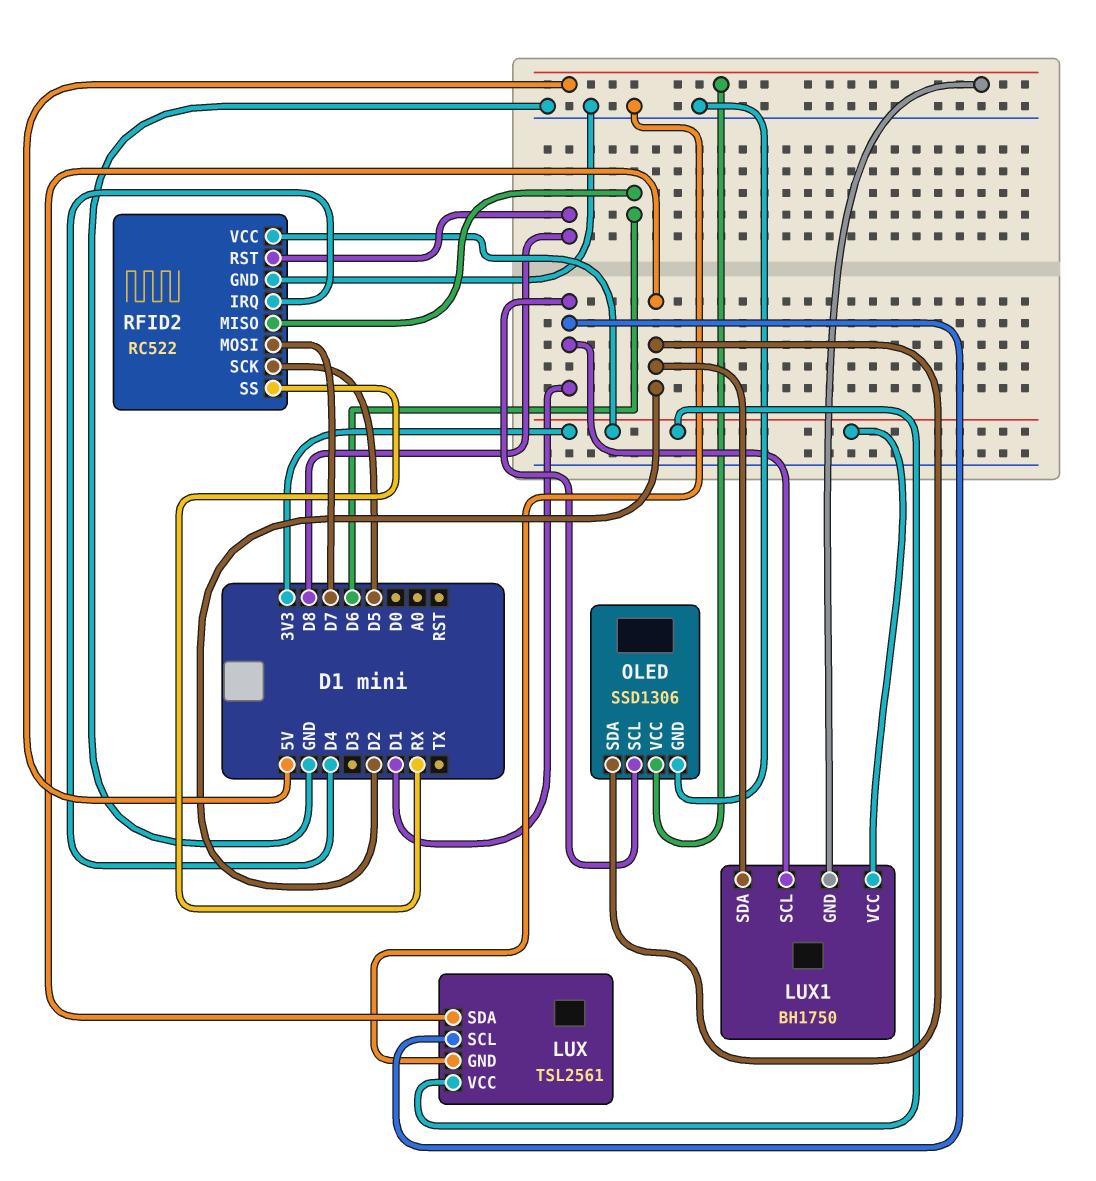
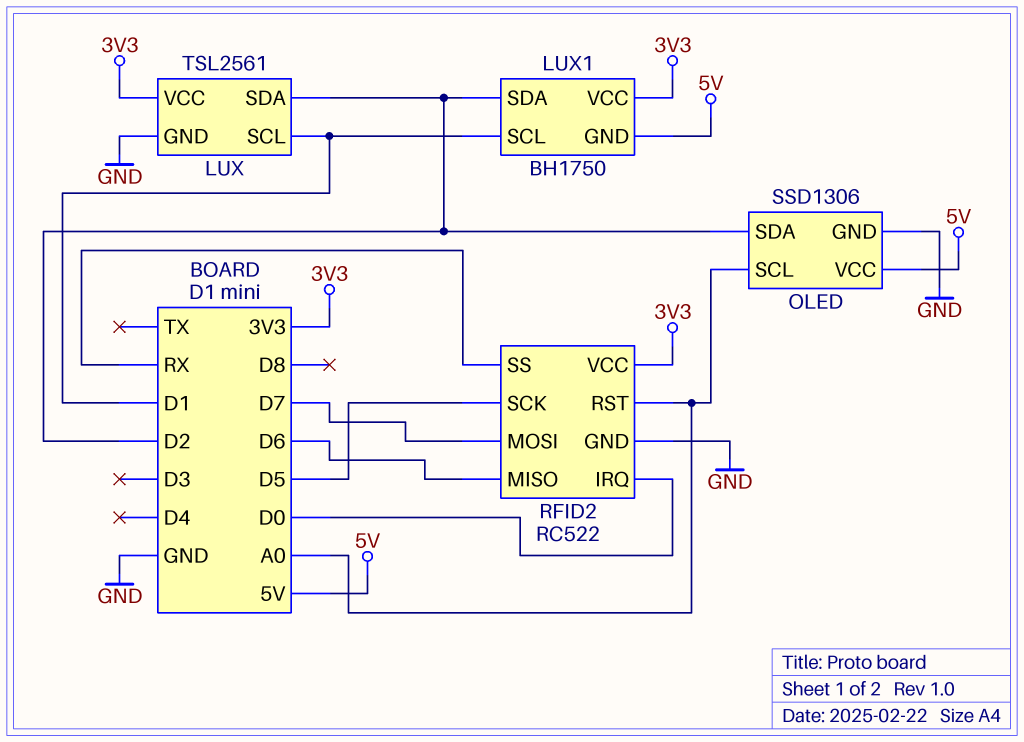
OLED pin SCL: D1 -> A0
RFID2 pin IRQ: D4 -> D0
RFID2 pin RST: D8 -> A0

